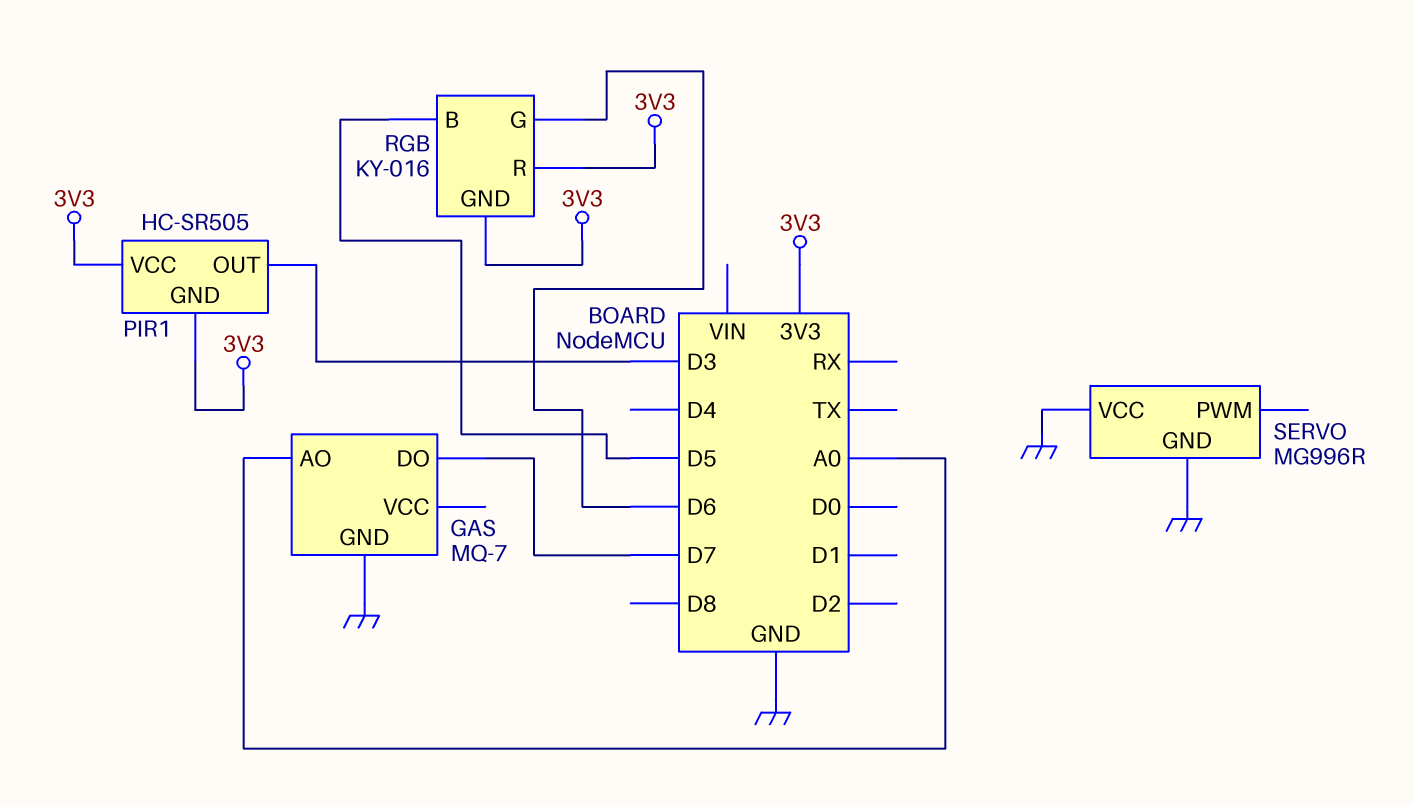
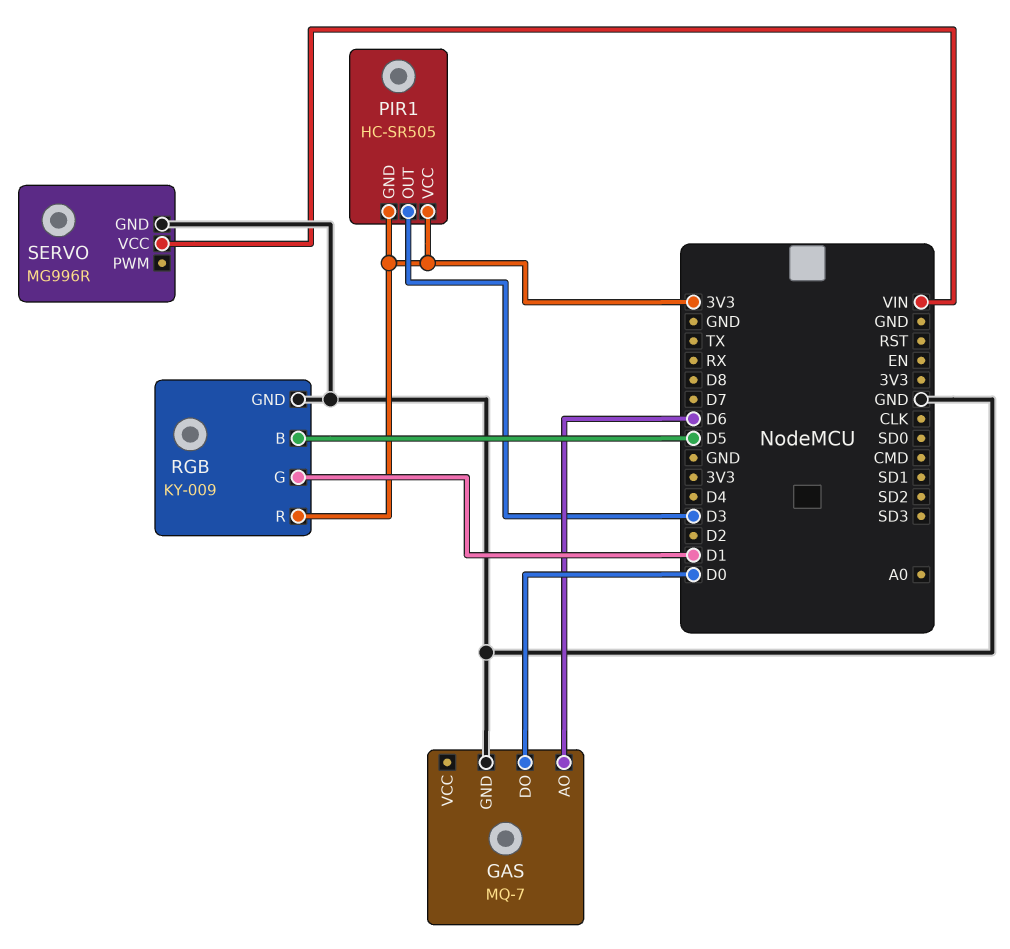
GAS pin AO: A0 -> D6
GAS pin DO: D7 -> D0
RGB: KY-016 -> KY-009
RGB pin G: D6 -> D1
RGB pin GND: 3V3 -> GND
SERVO pin VCC: GND -> VIN

